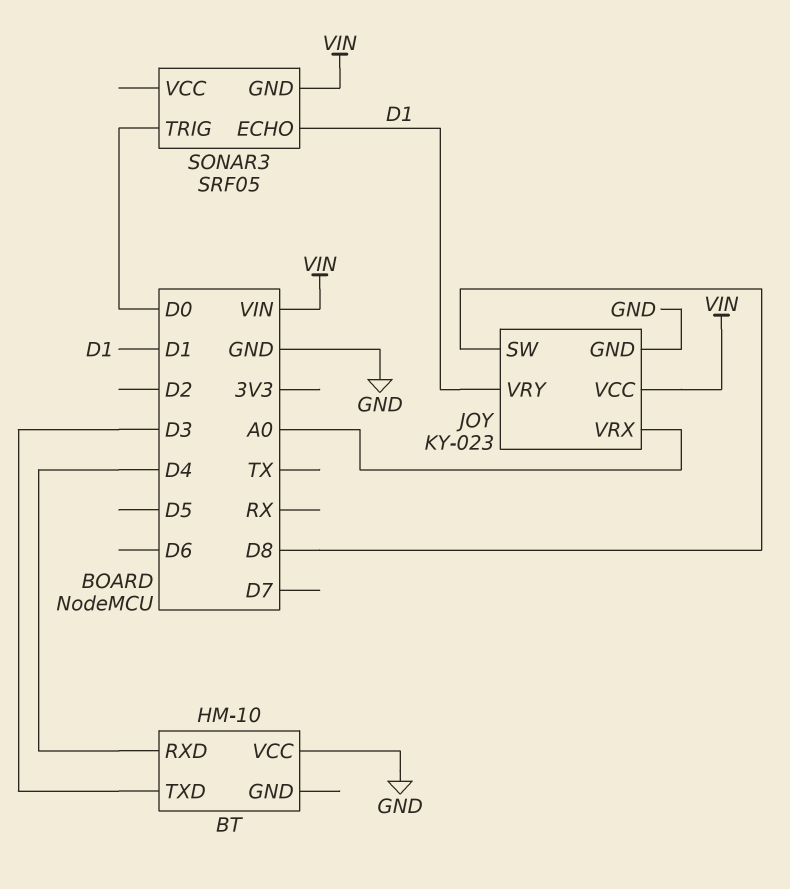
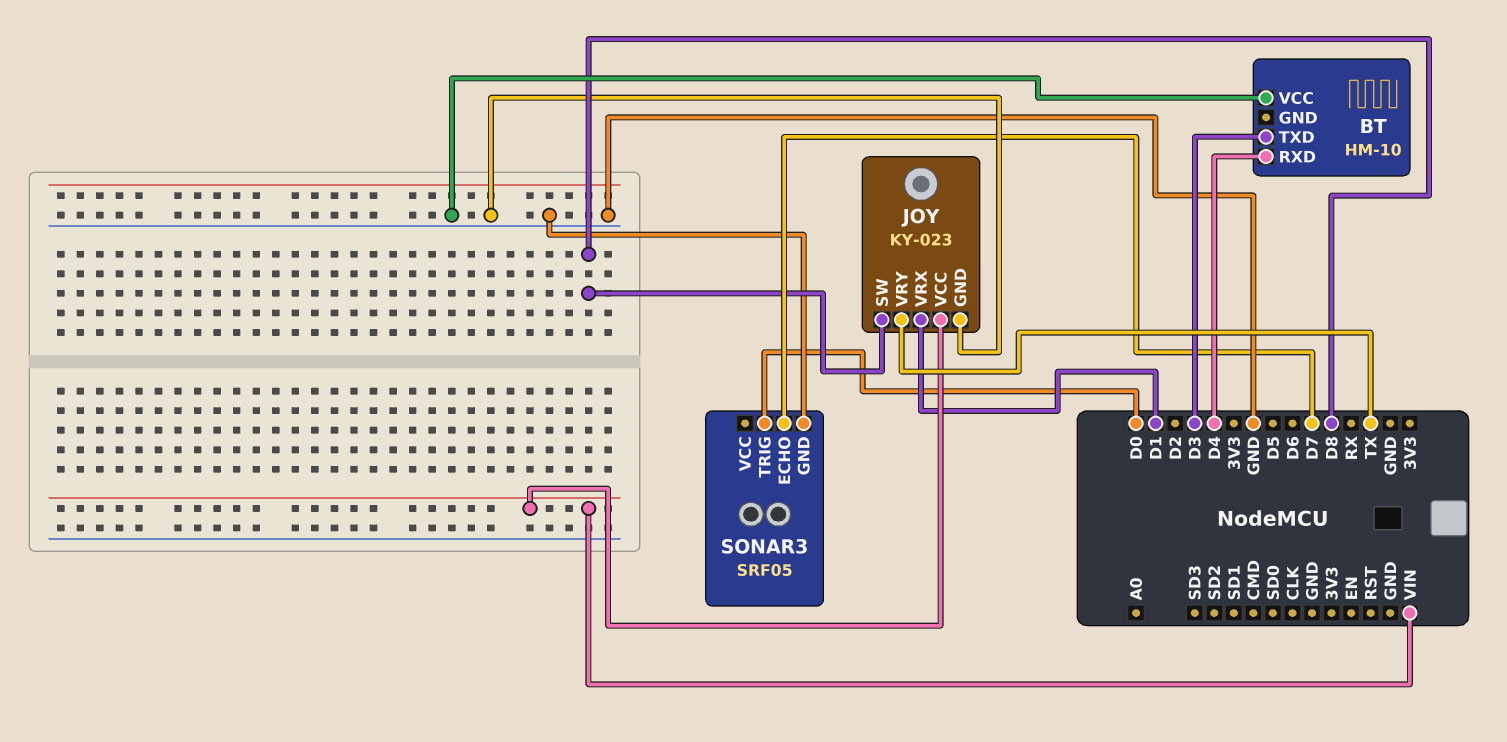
JOY pin VRX: A0 -> D1
JOY pin VRY: D1 -> TX
SONAR3 pin ECHO: D1 -> D7
SONAR3 pin GND: VIN -> GND

